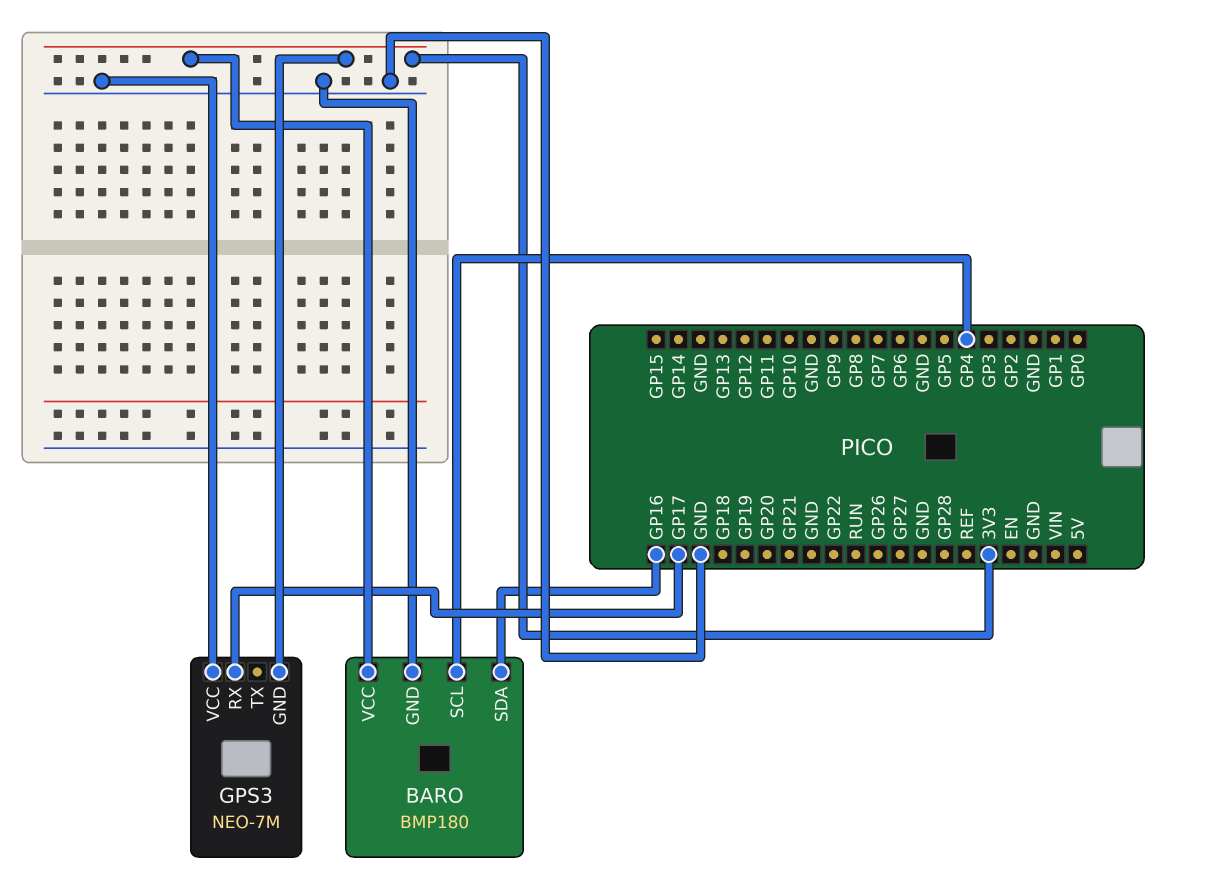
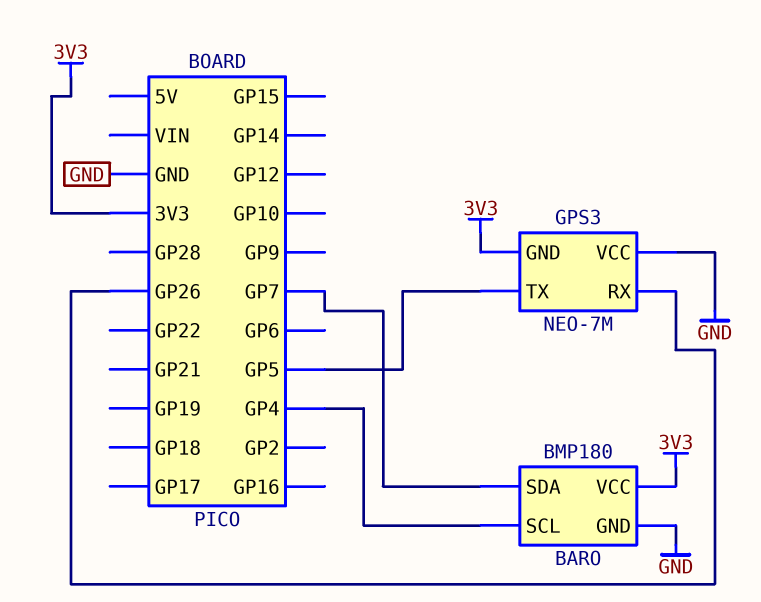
BARO pin SDA: GP16 -> GP7
GPS3 pin RX: GP17 -> GP26
GPS3 pin TX: none -> GP5

